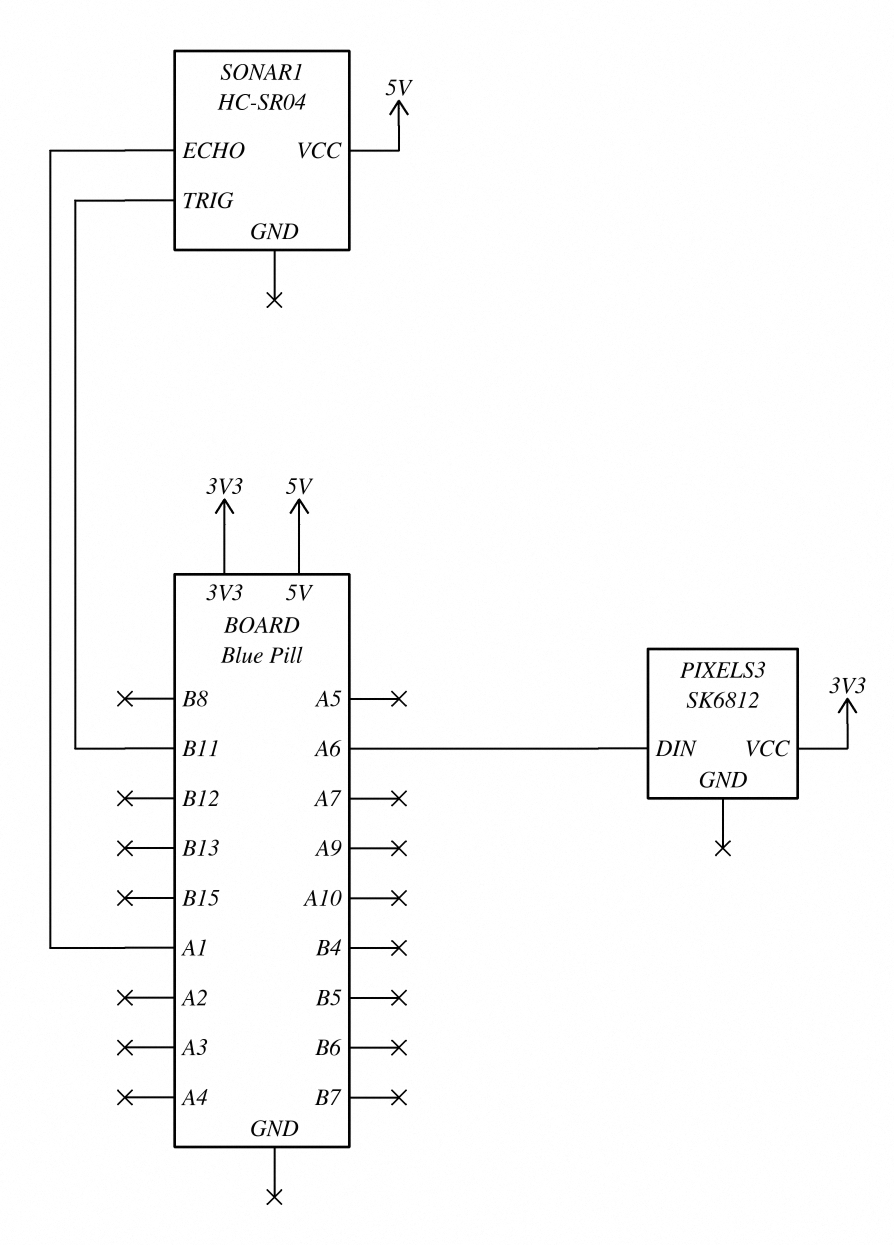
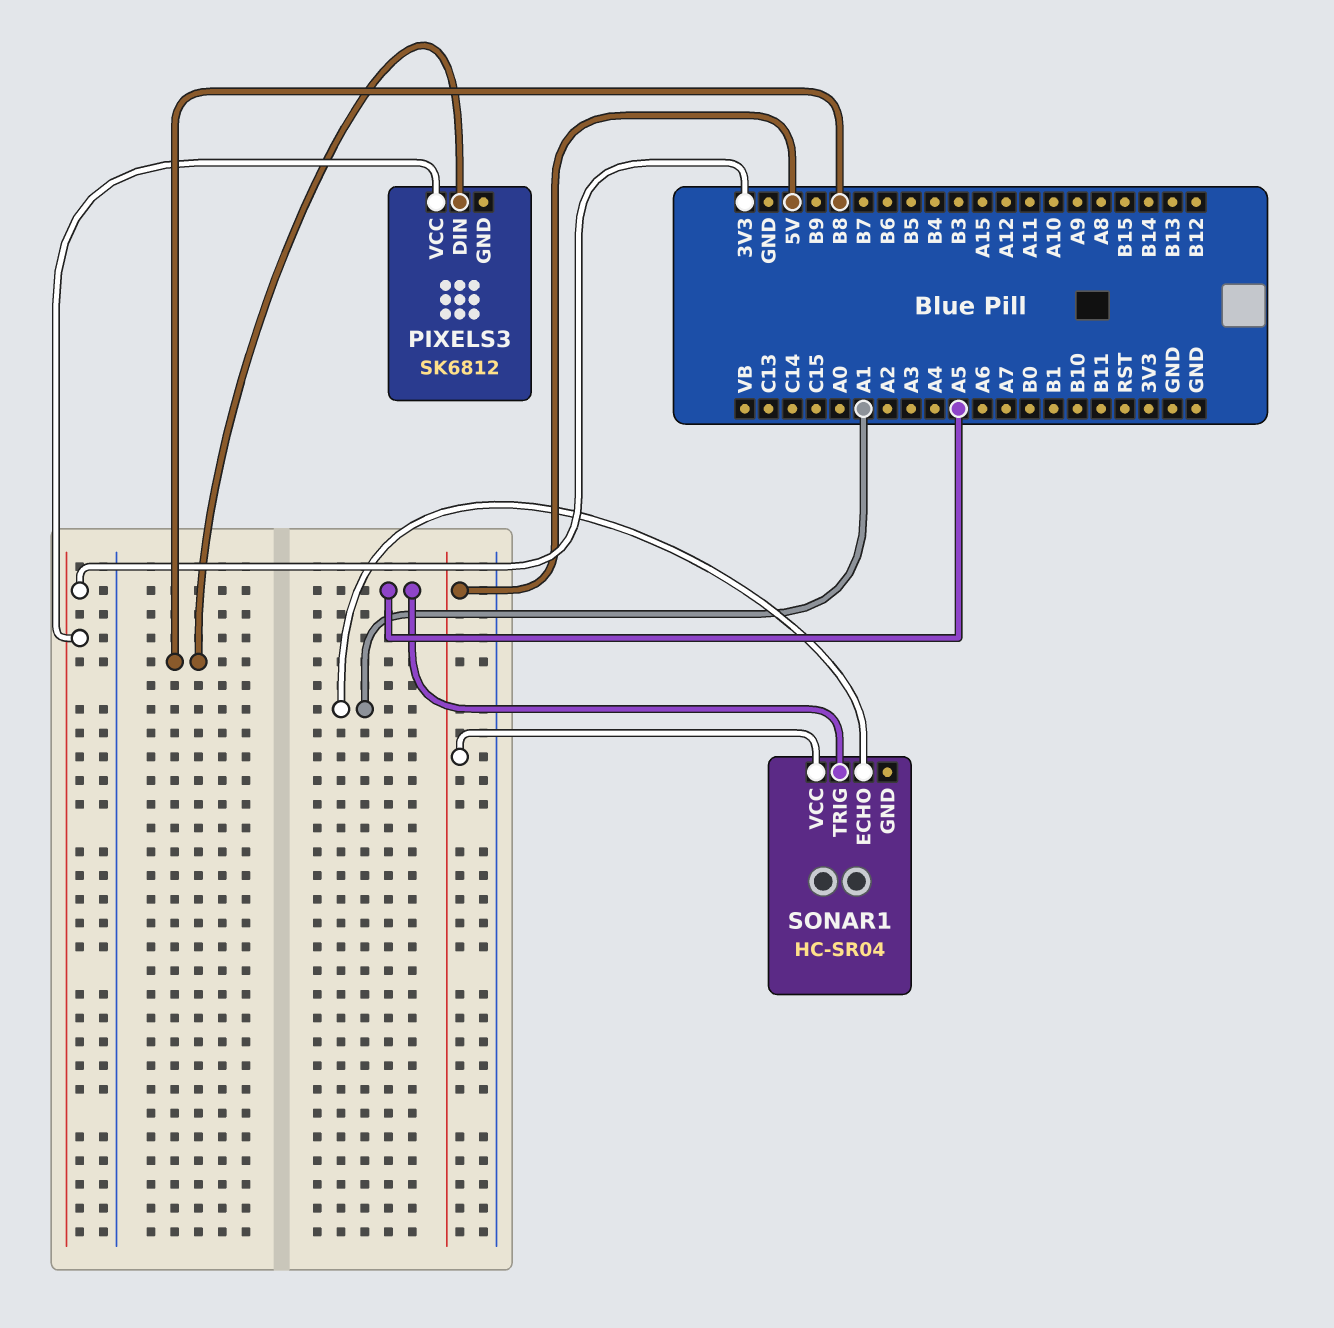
PIXELS3 pin DIN: A6 -> B8
SONAR1 pin TRIG: B11 -> A5

